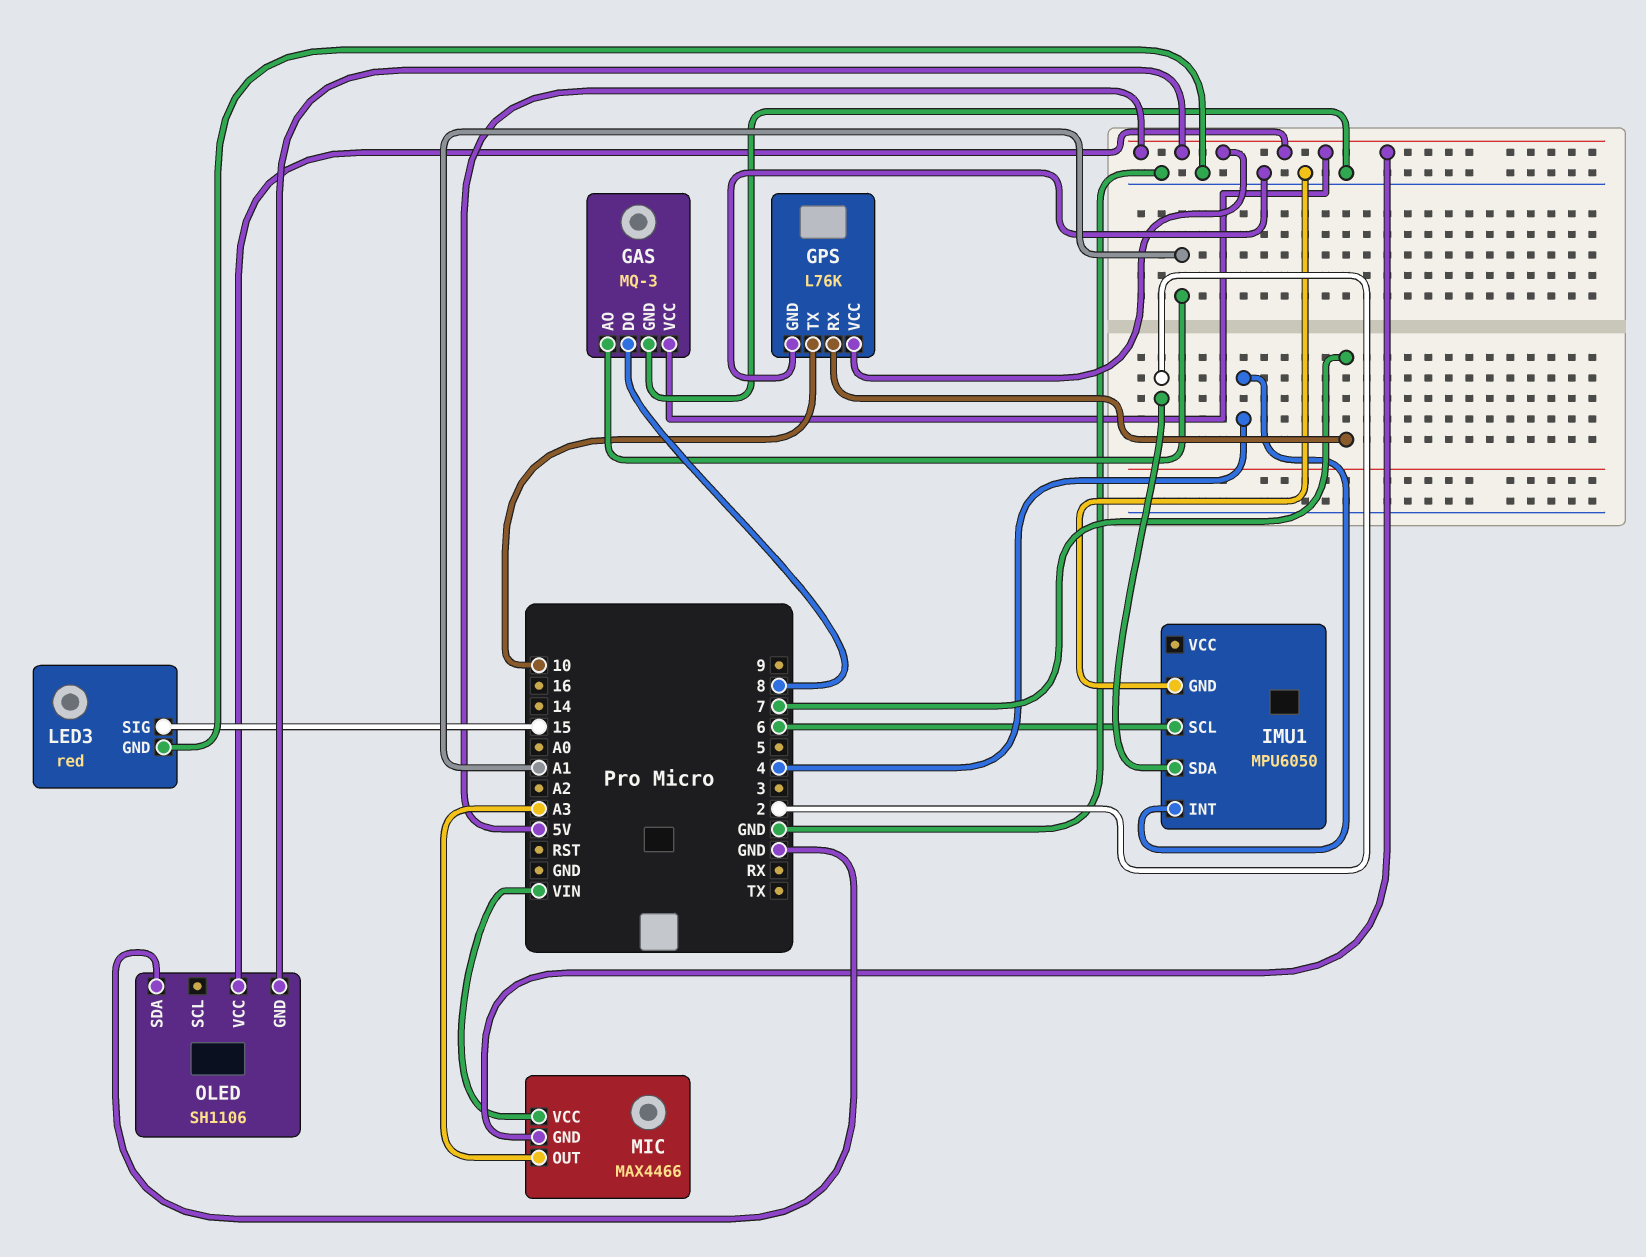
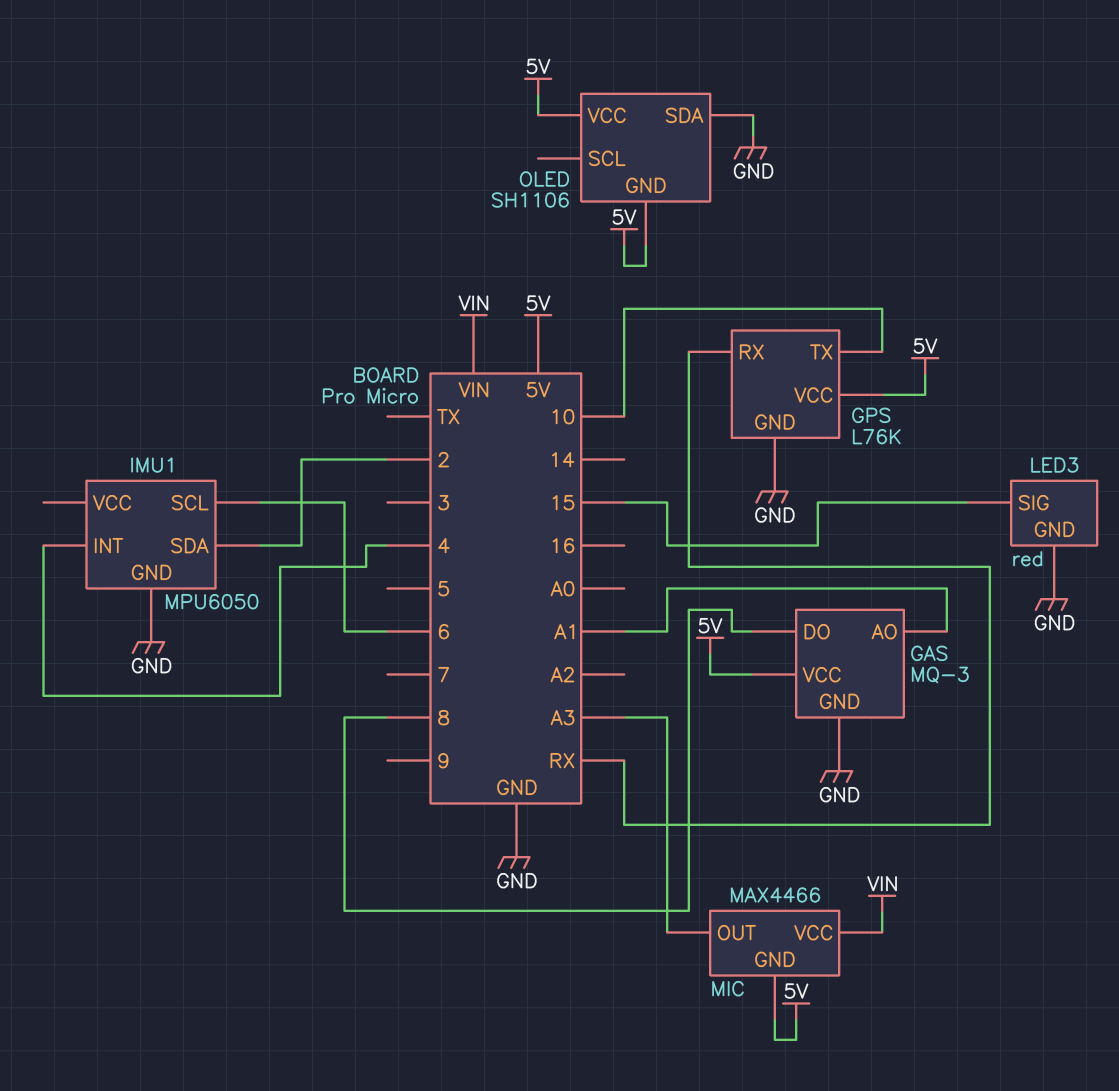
GPS pin RX: 7 -> RX

